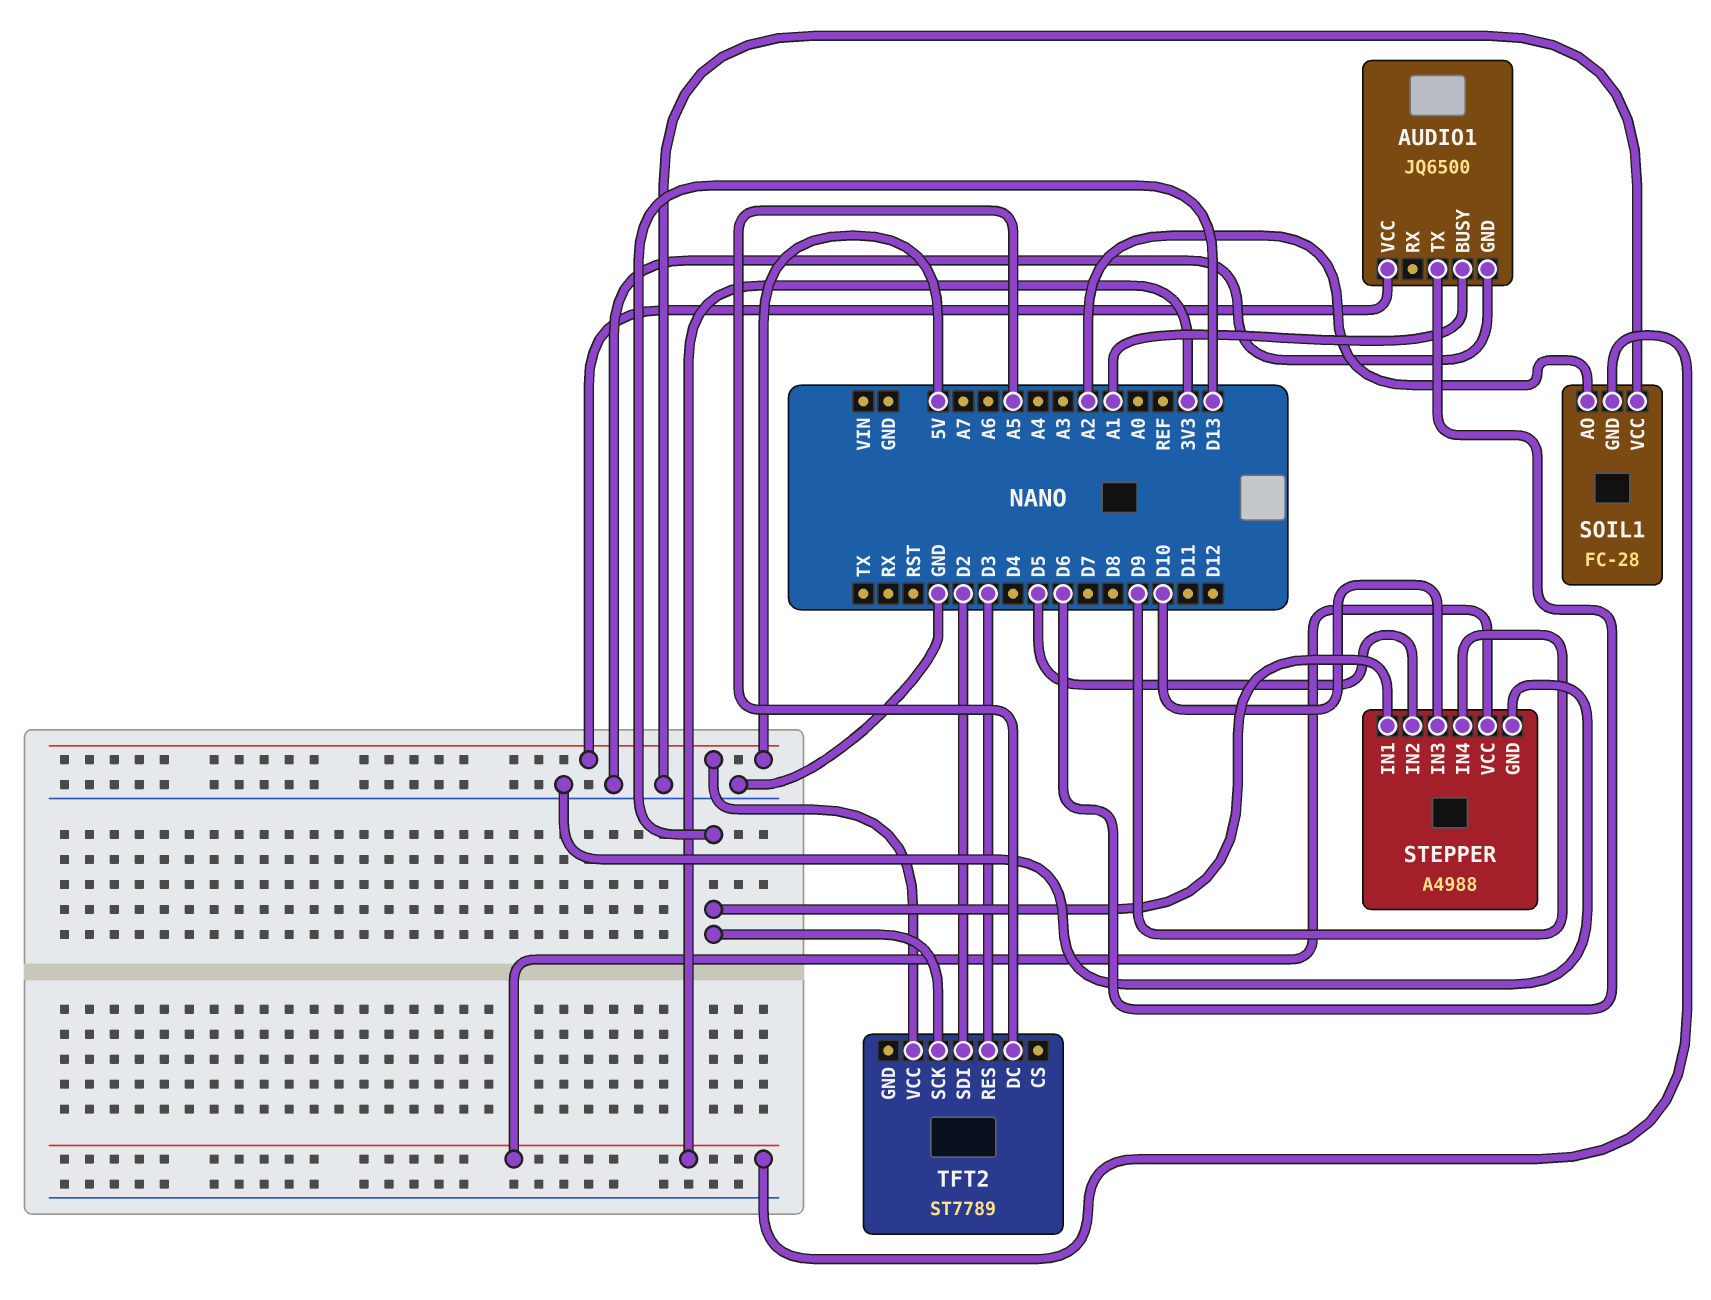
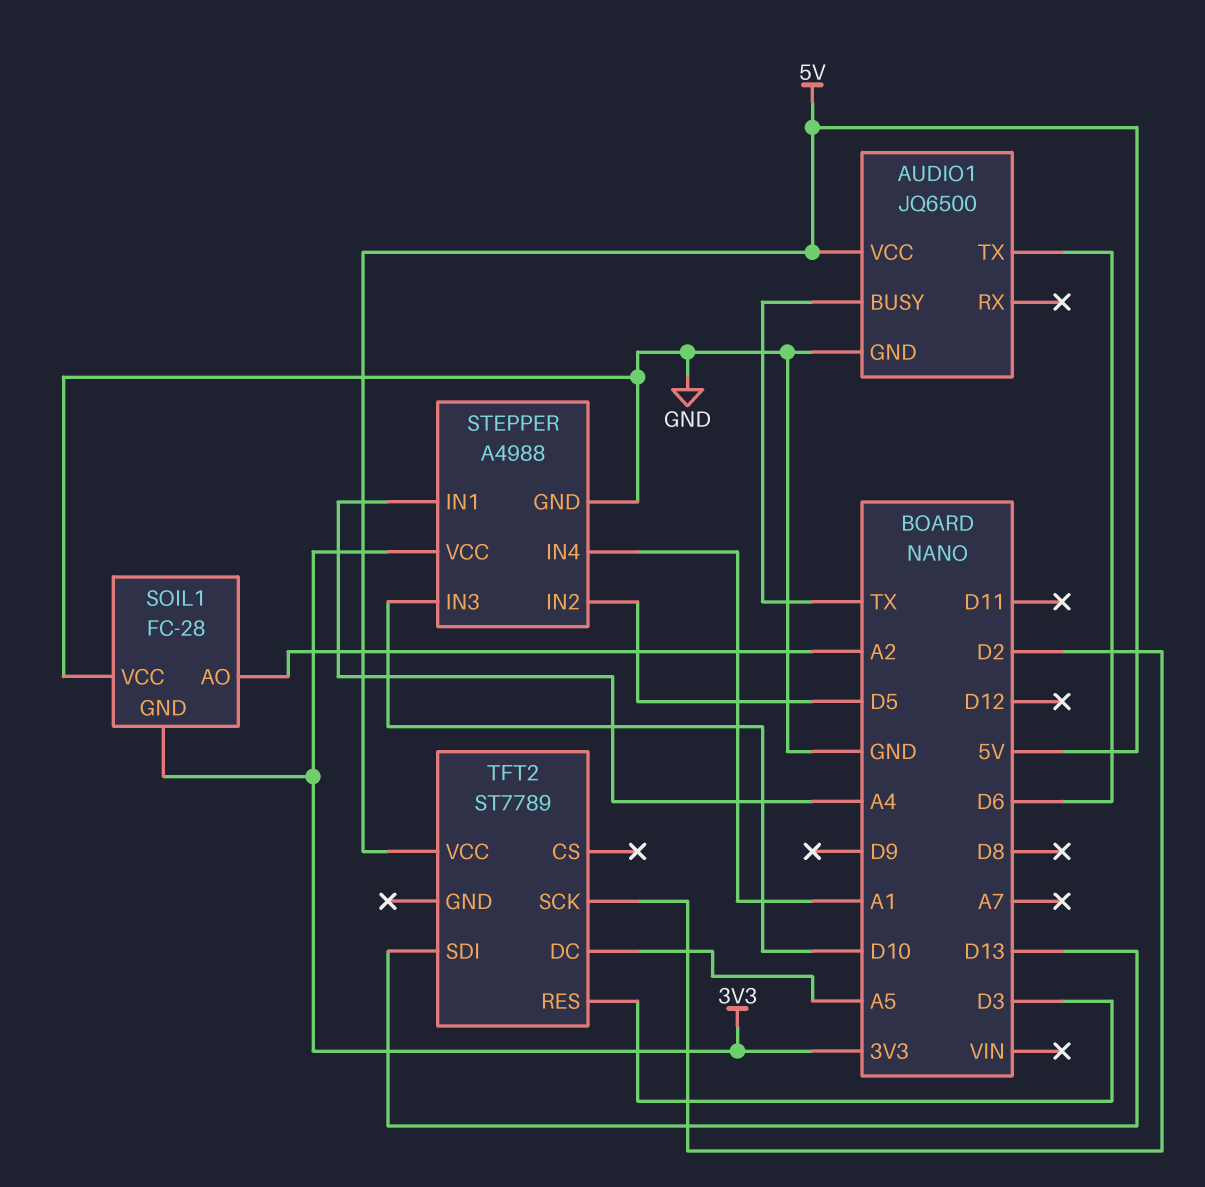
AUDIO1 pin BUSY: A1 -> TX
STEPPER pin IN1: D13 -> A4
STEPPER pin IN4: D9 -> A1
TFT2 pin SCK: D13 -> D2
TFT2 pin SDI: D2 -> D13

